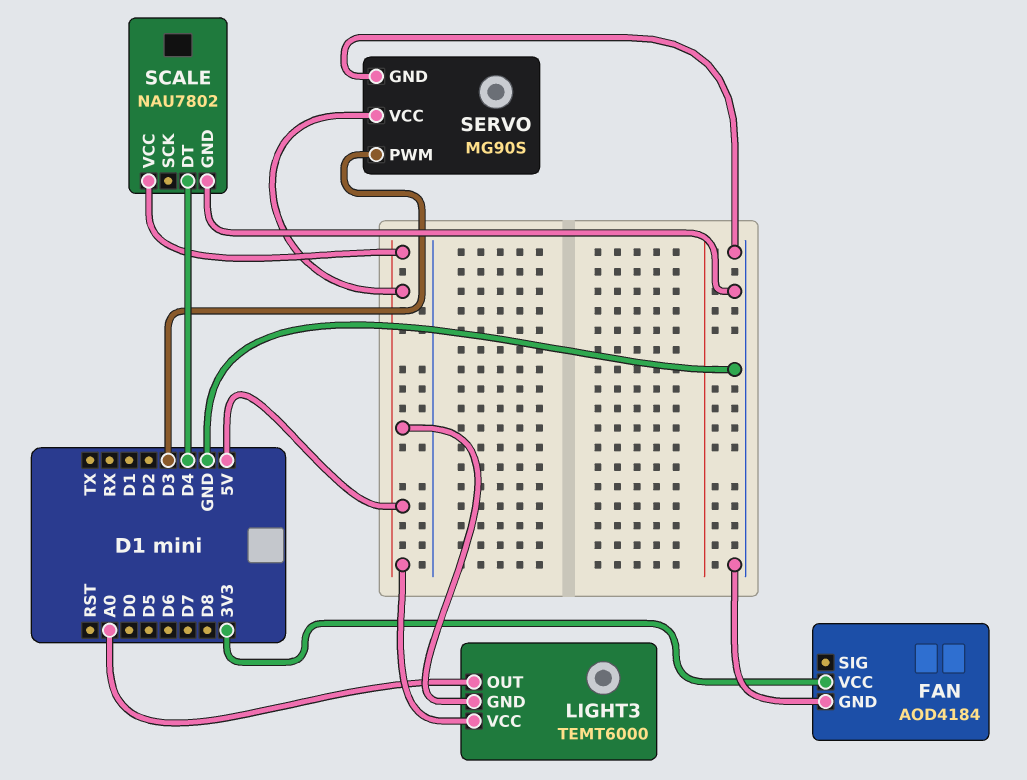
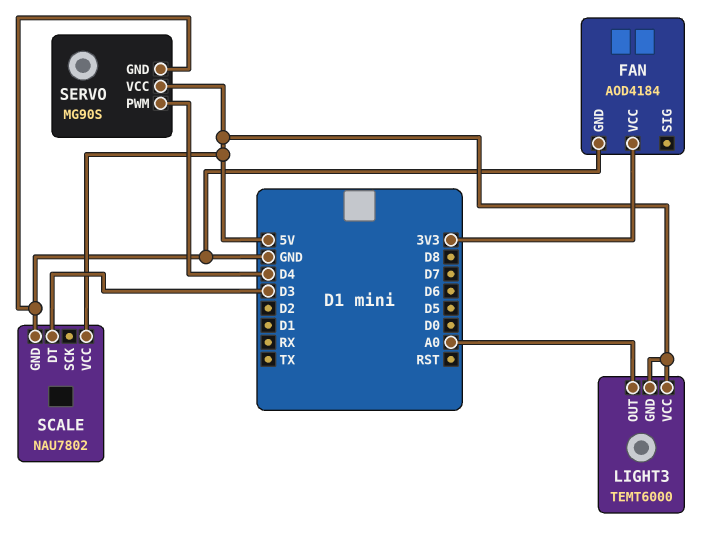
SCALE pin DT: D4 -> D3
SERVO pin PWM: D3 -> D4

